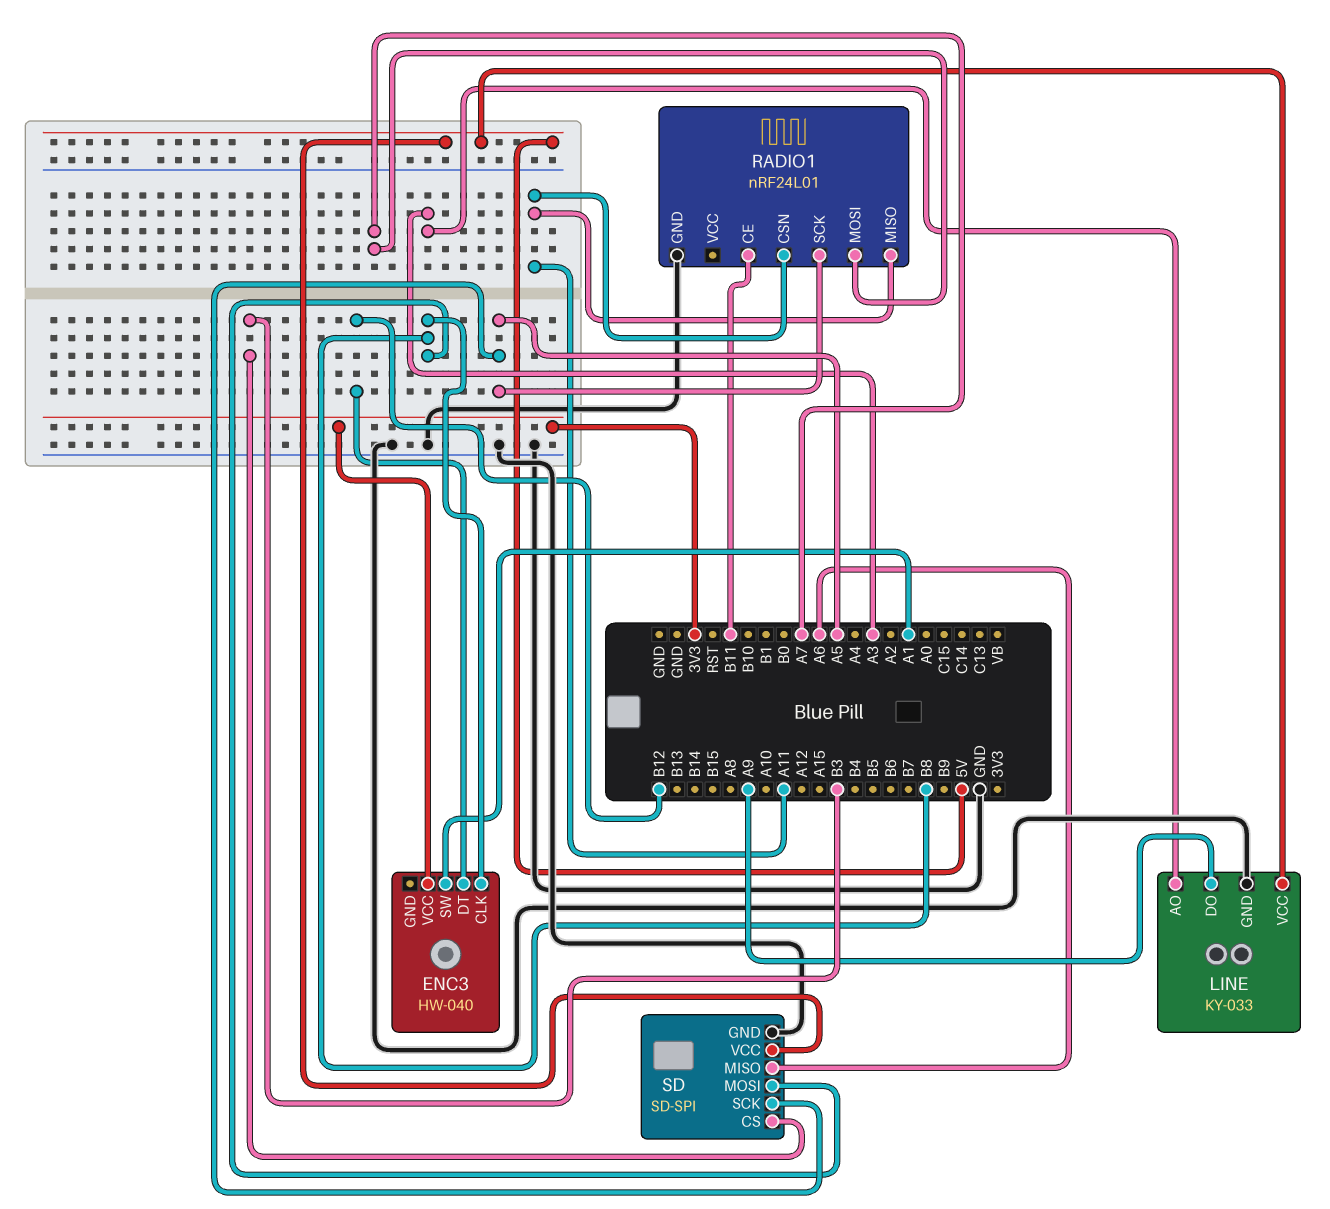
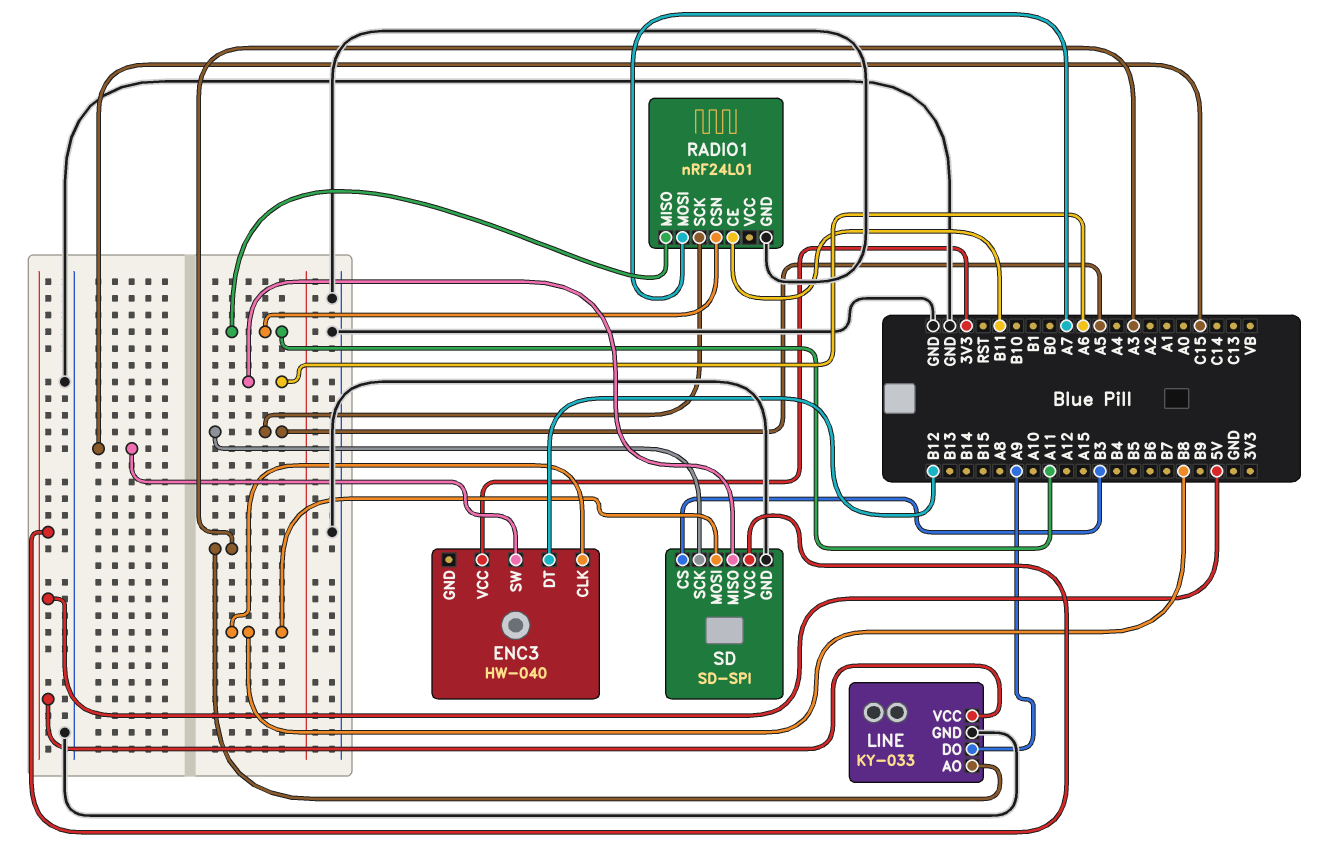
ENC3 pin SW: A1 -> C15

